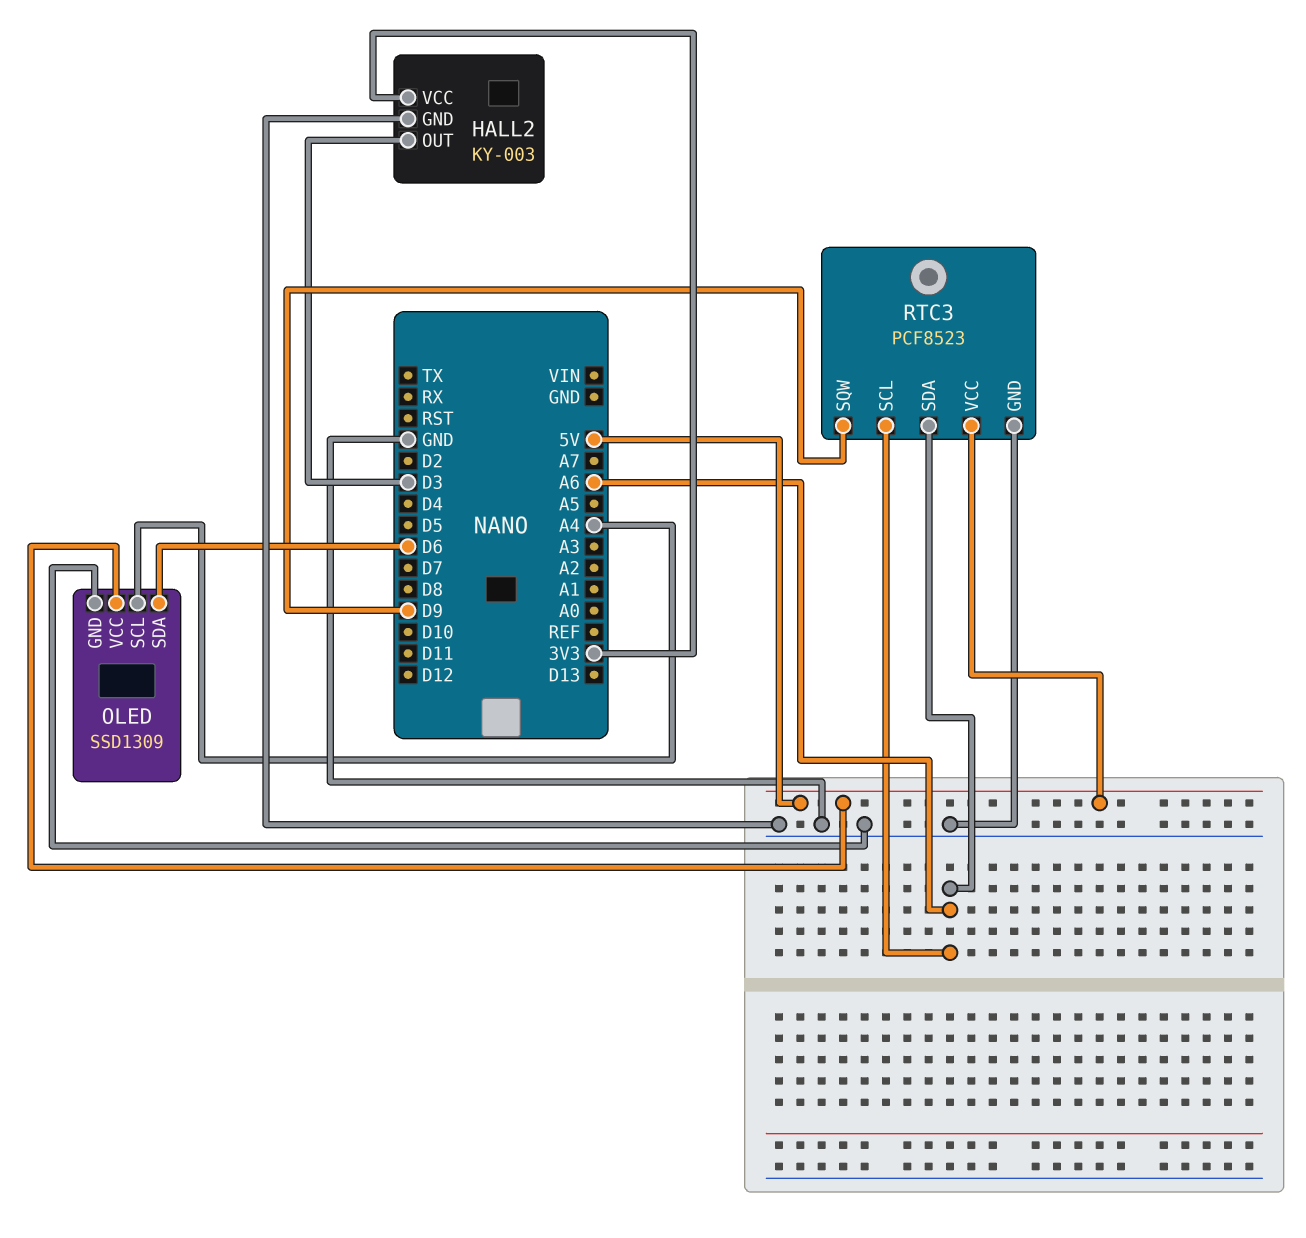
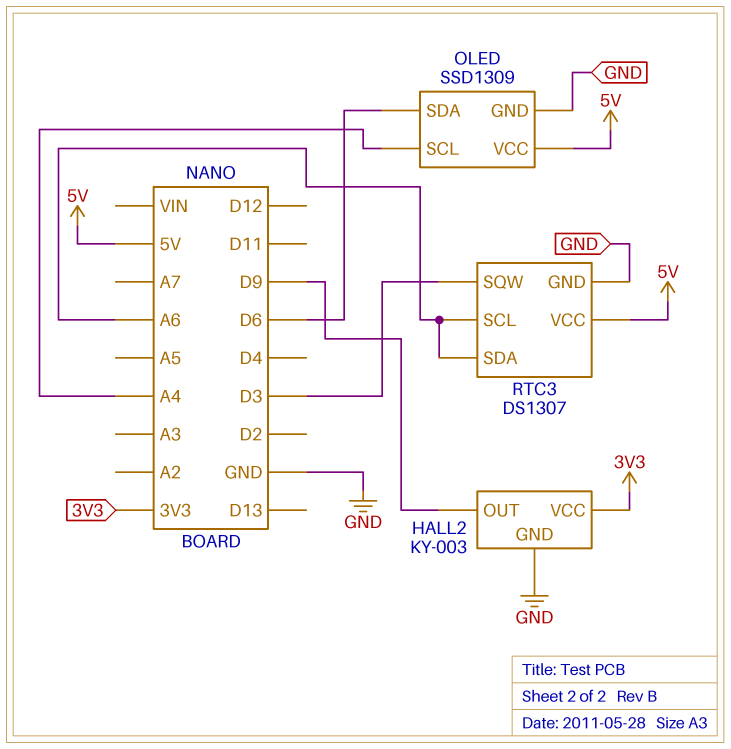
HALL2 pin OUT: D3 -> D9
RTC3: PCF8523 -> DS1307
RTC3 pin SQW: D9 -> D3

